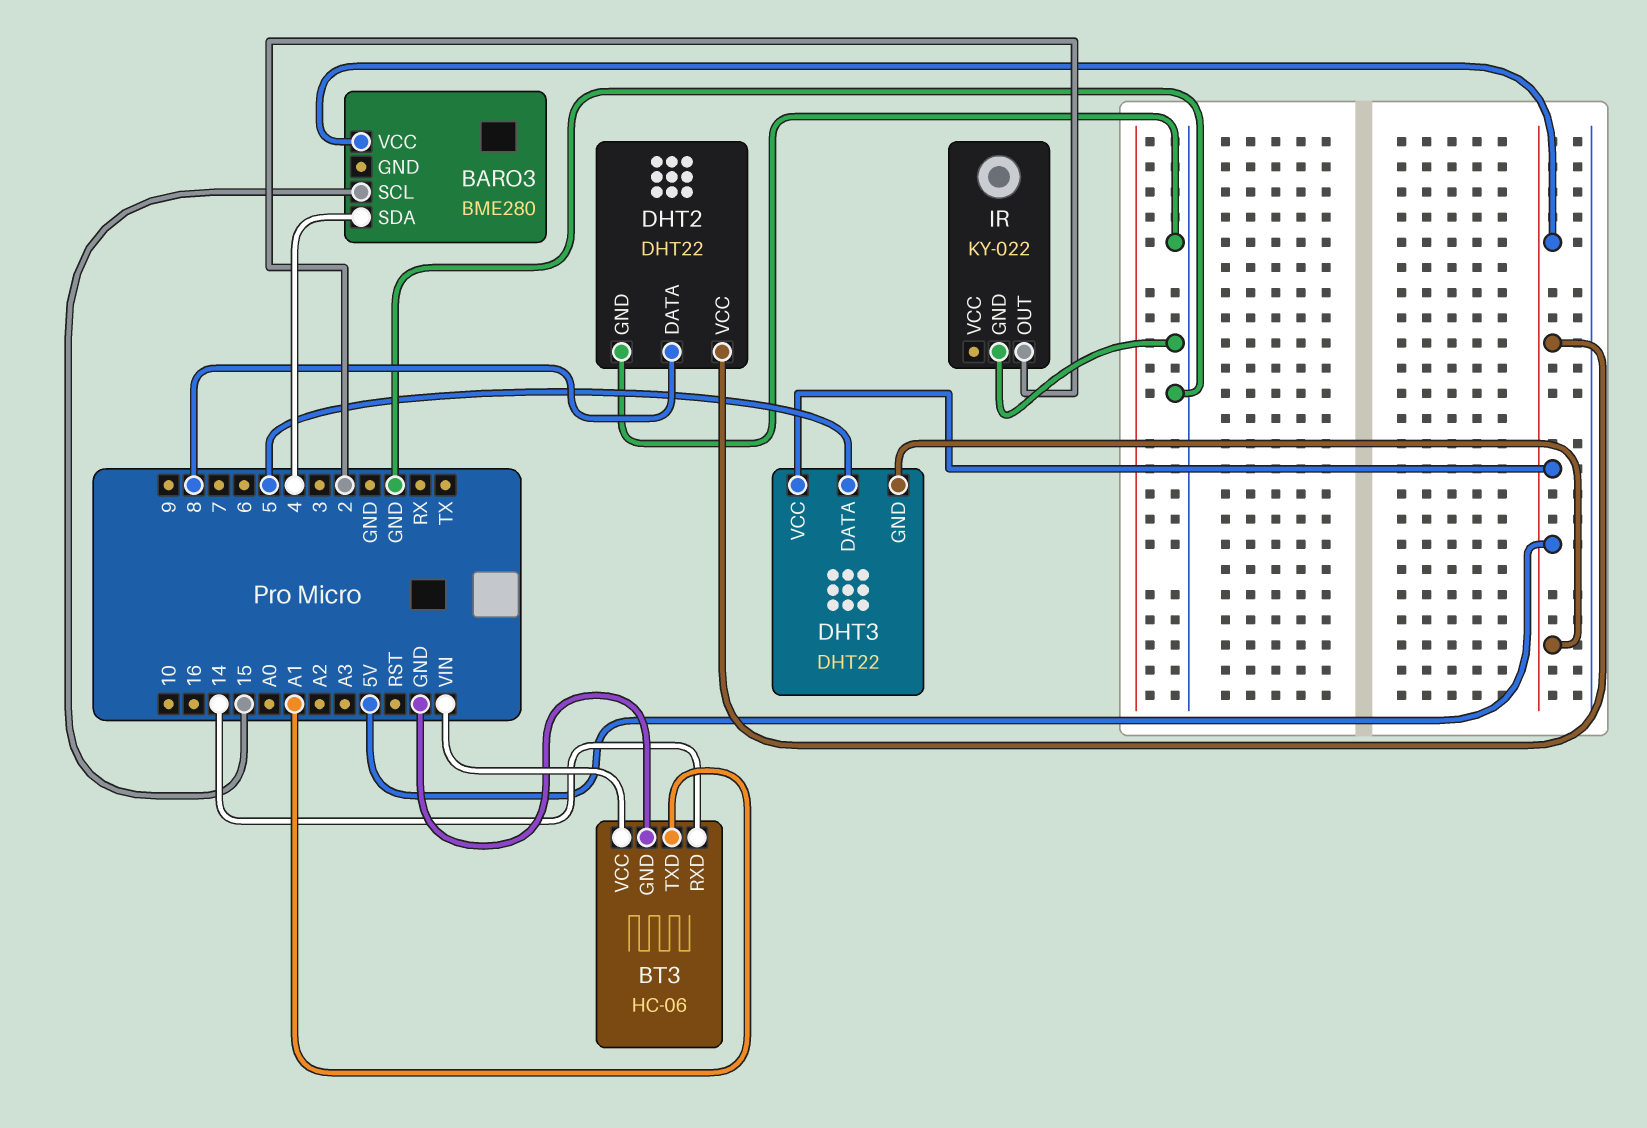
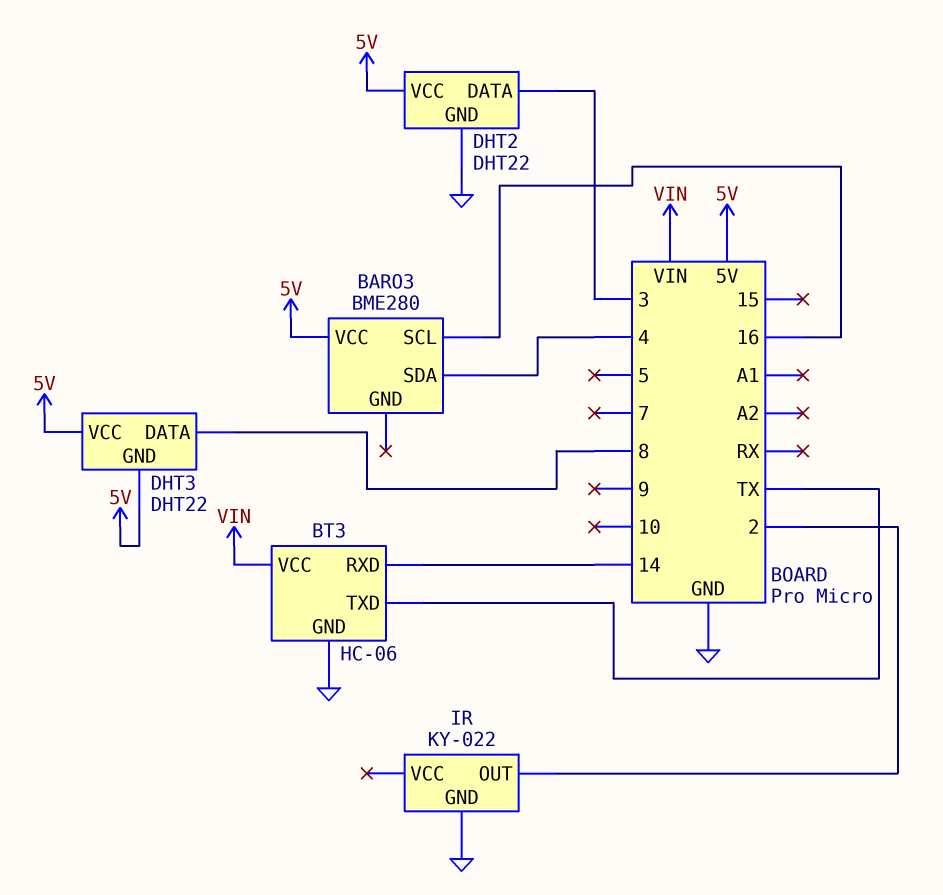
BARO3 pin SCL: 15 -> 16
BT3 pin TXD: A1 -> TX
DHT2 pin DATA: 8 -> 3
DHT3 pin DATA: 5 -> 8

